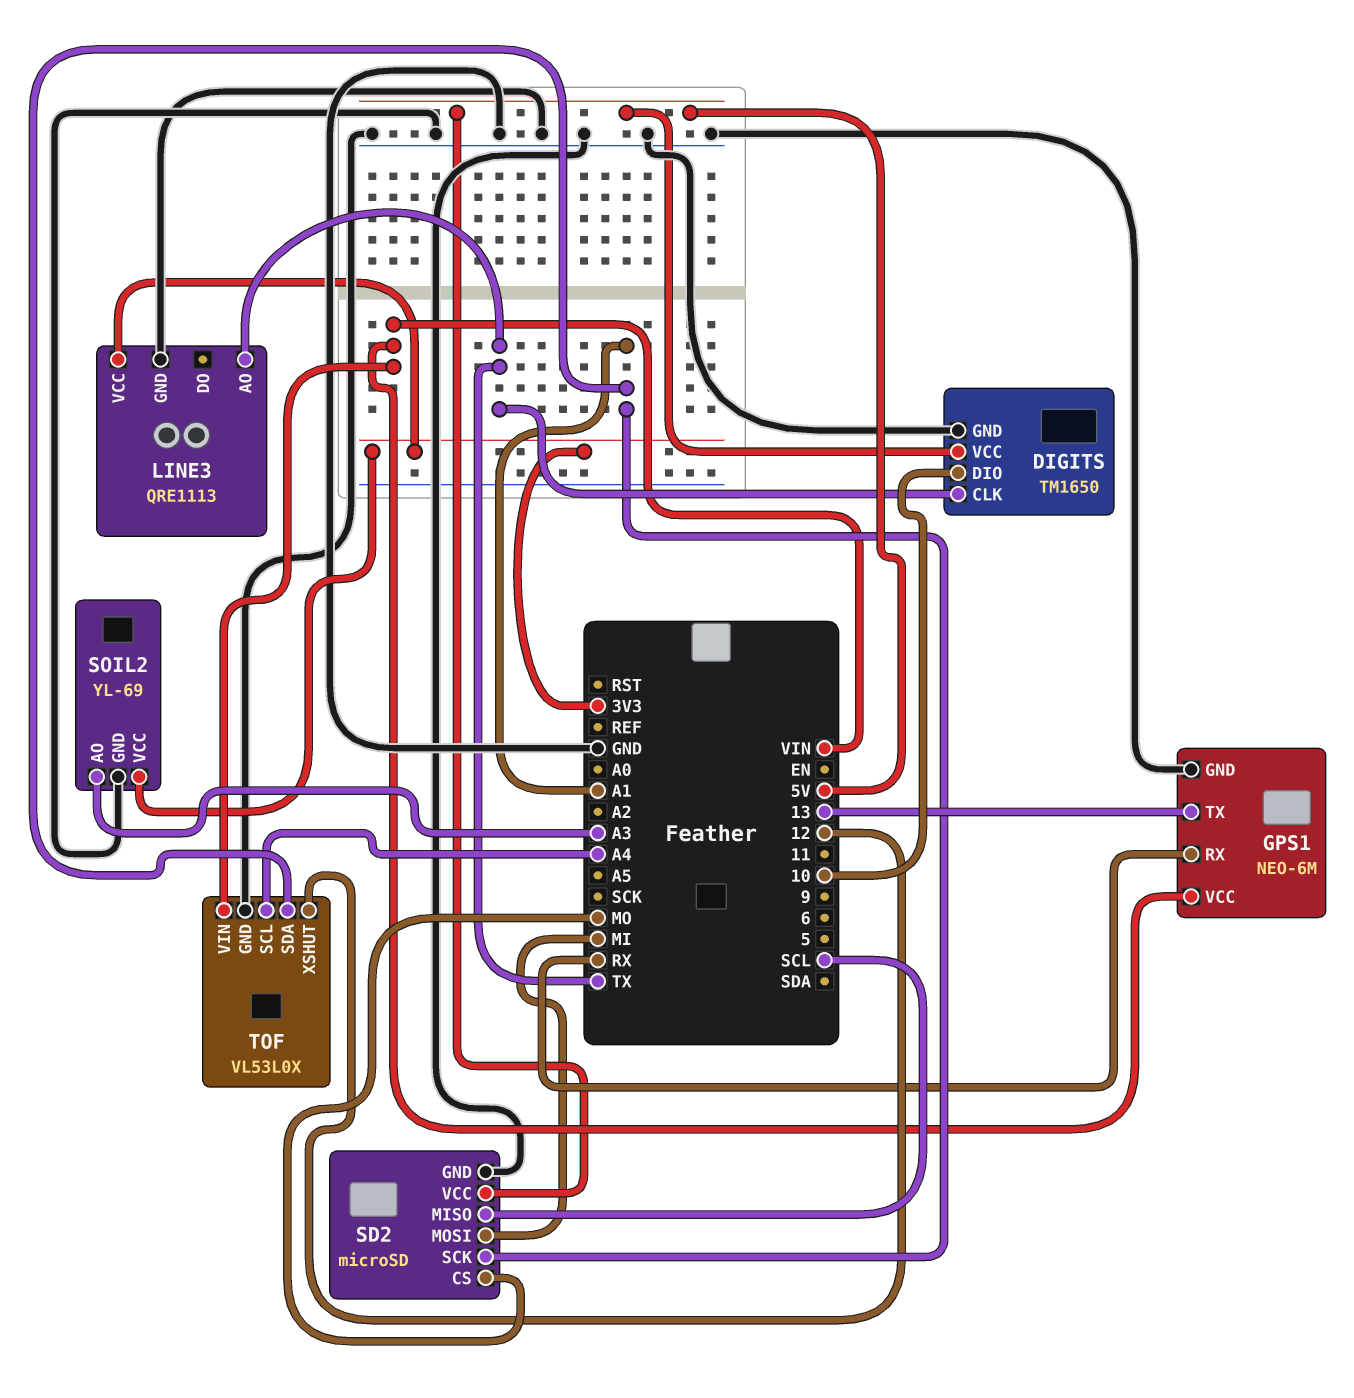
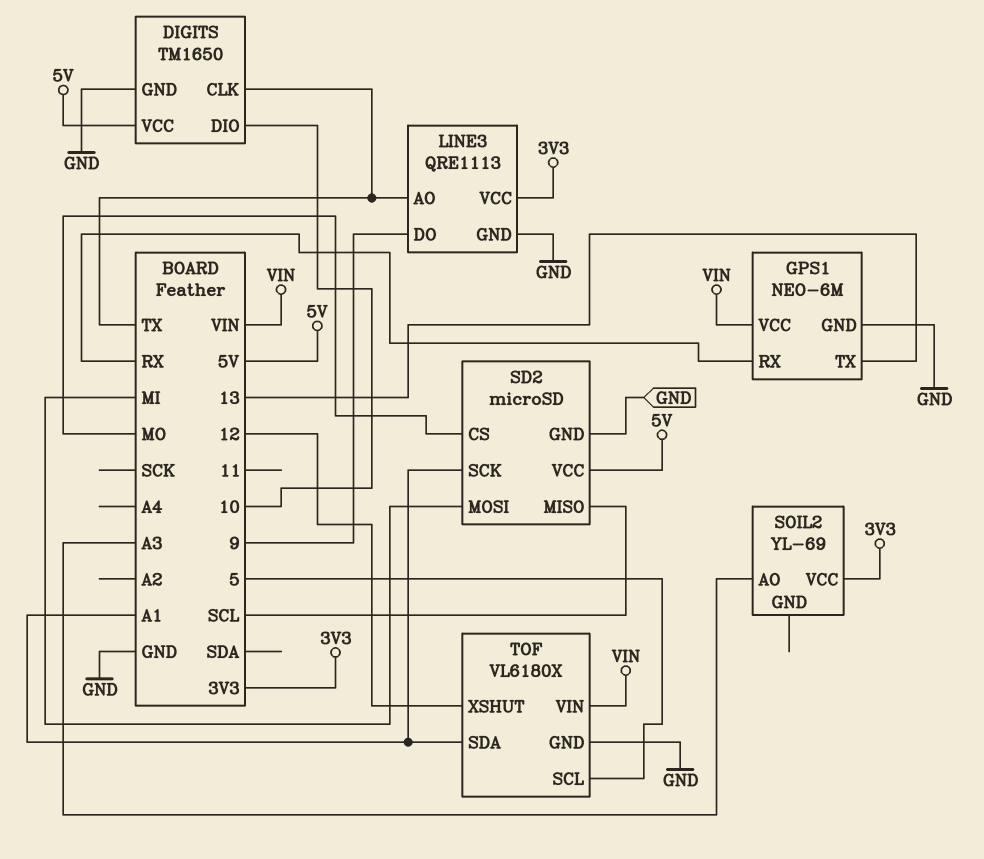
LINE3 pin DO: none -> 9
SOIL2 pin GND: GND -> none
TOF: VL53L0X -> VL6180X
TOF pin SCL: A4 -> 5

